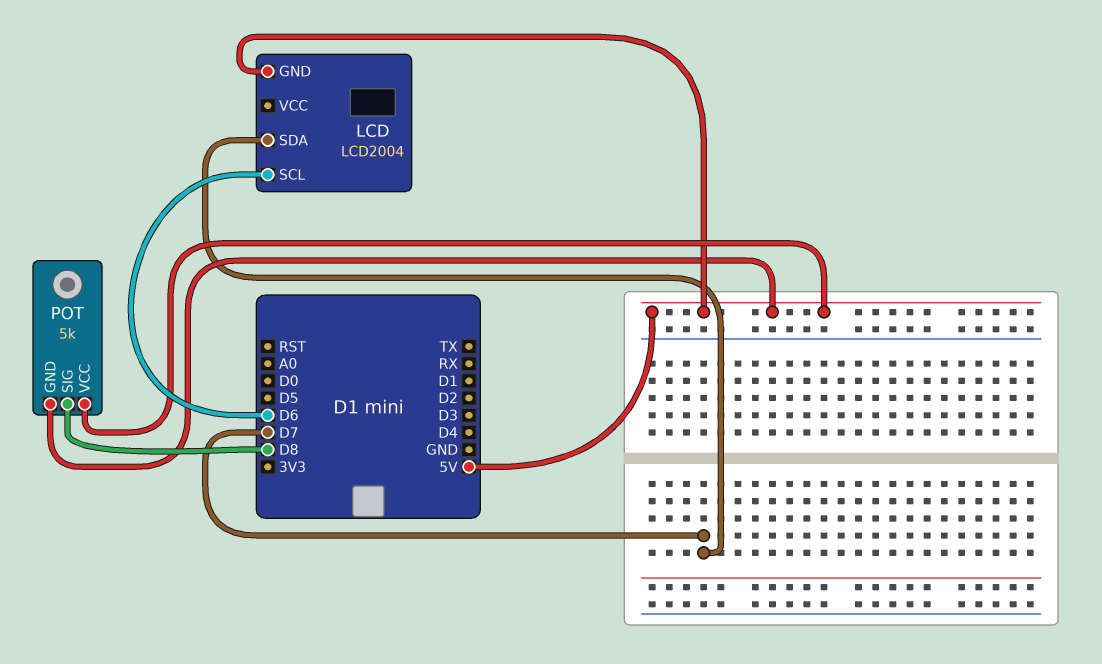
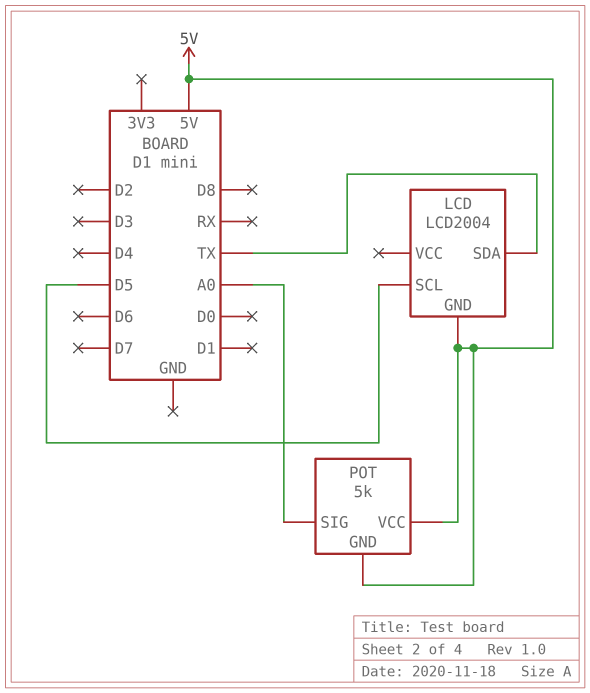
LCD pin SCL: D6 -> D5
LCD pin SDA: D7 -> TX
POT pin SIG: D8 -> A0

